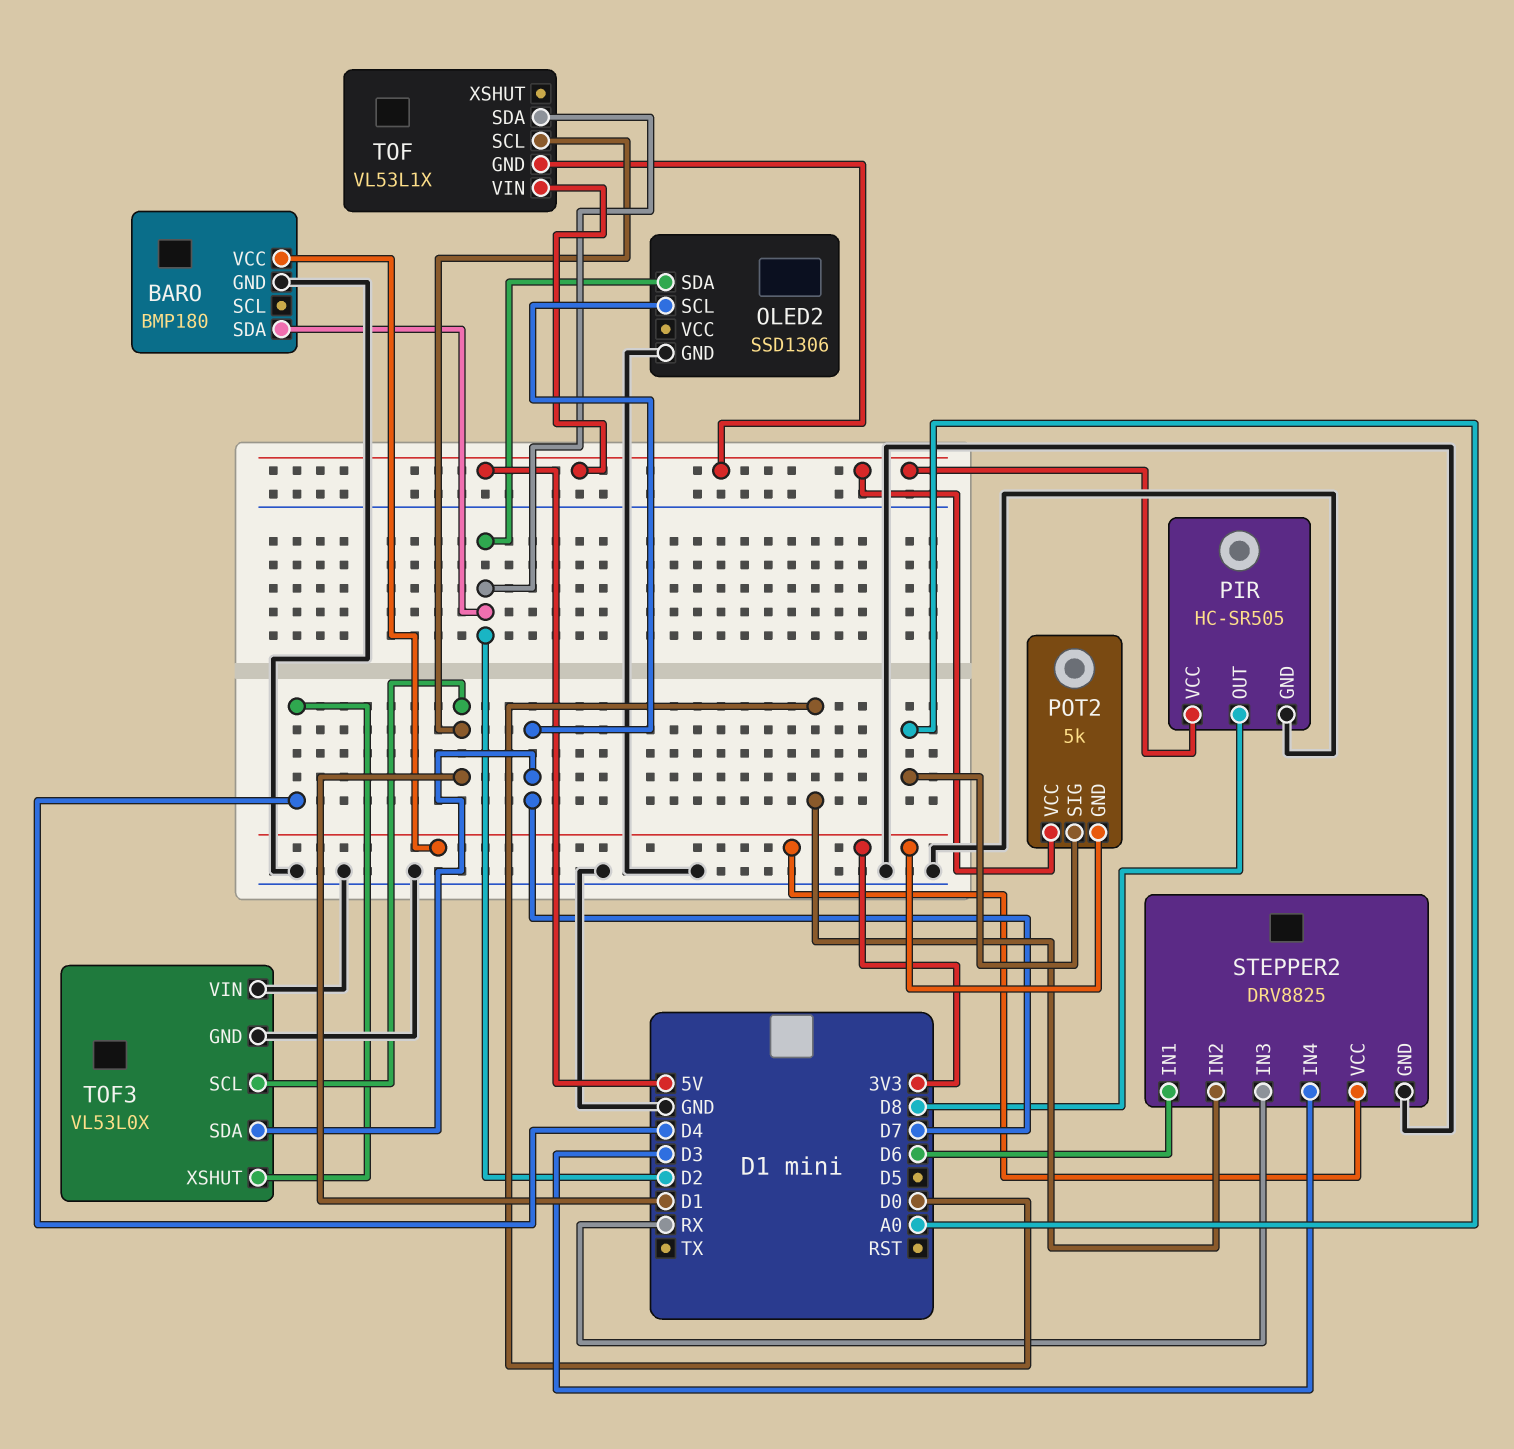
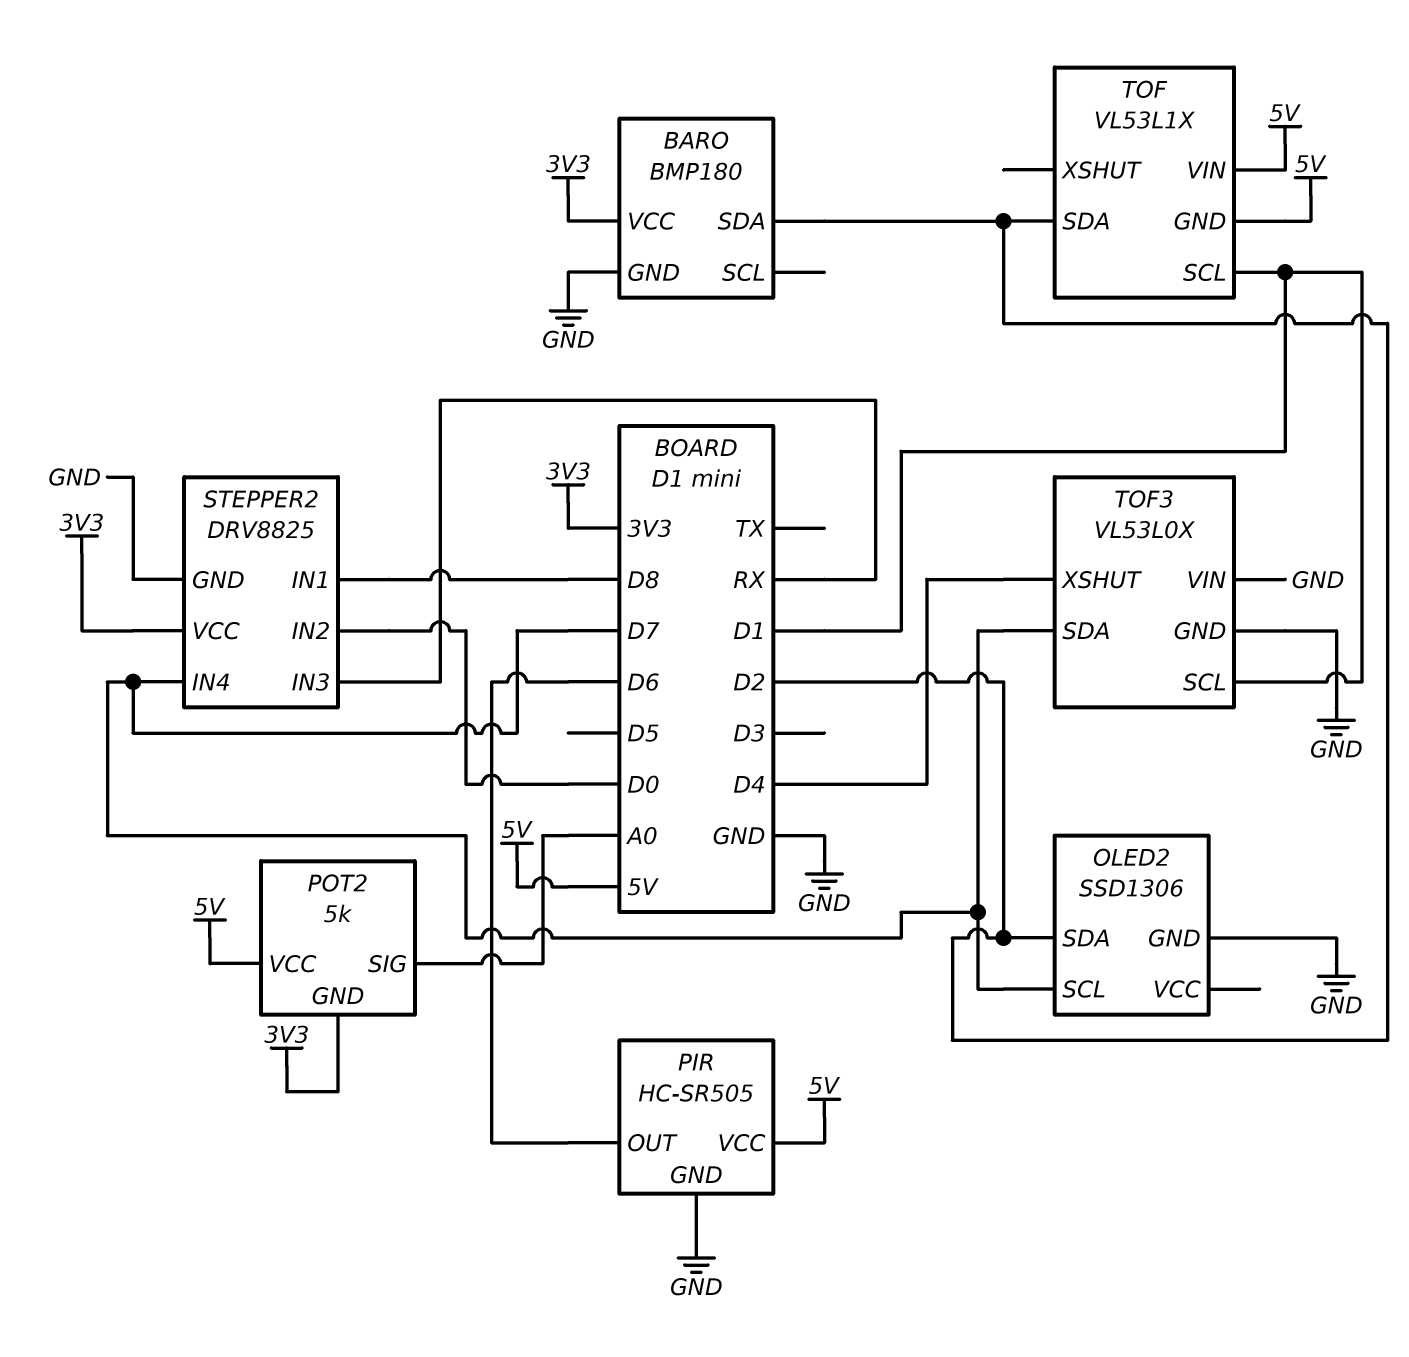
PIR pin OUT: D8 -> D6
STEPPER2 pin IN1: D6 -> D8
STEPPER2 pin IN4: D3 -> D7

